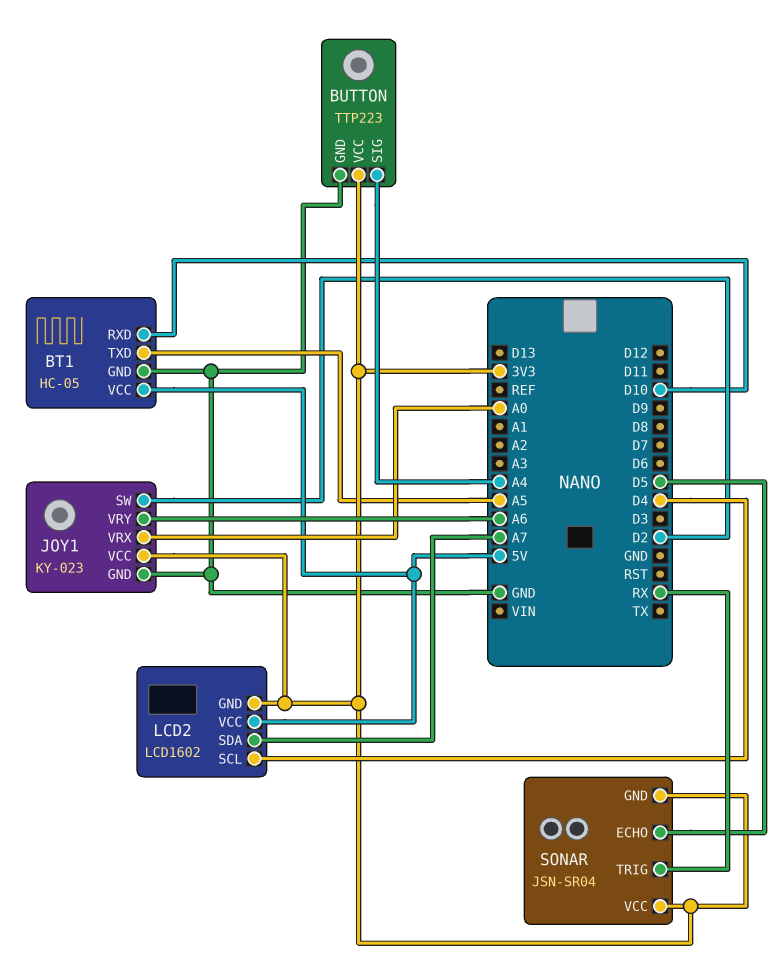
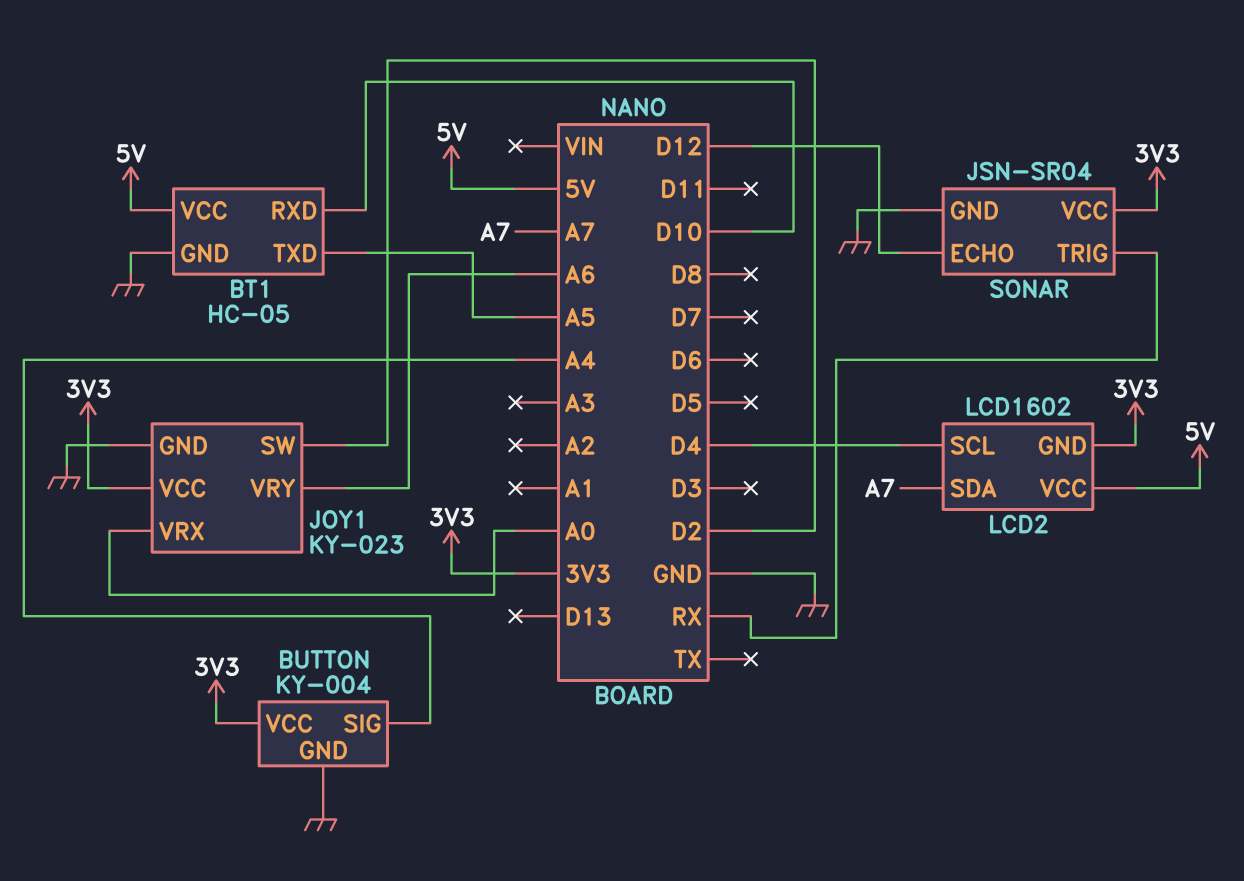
BUTTON: TTP223 -> KY-004
SONAR pin ECHO: D5 -> D12
SONAR pin GND: 3V3 -> GND

